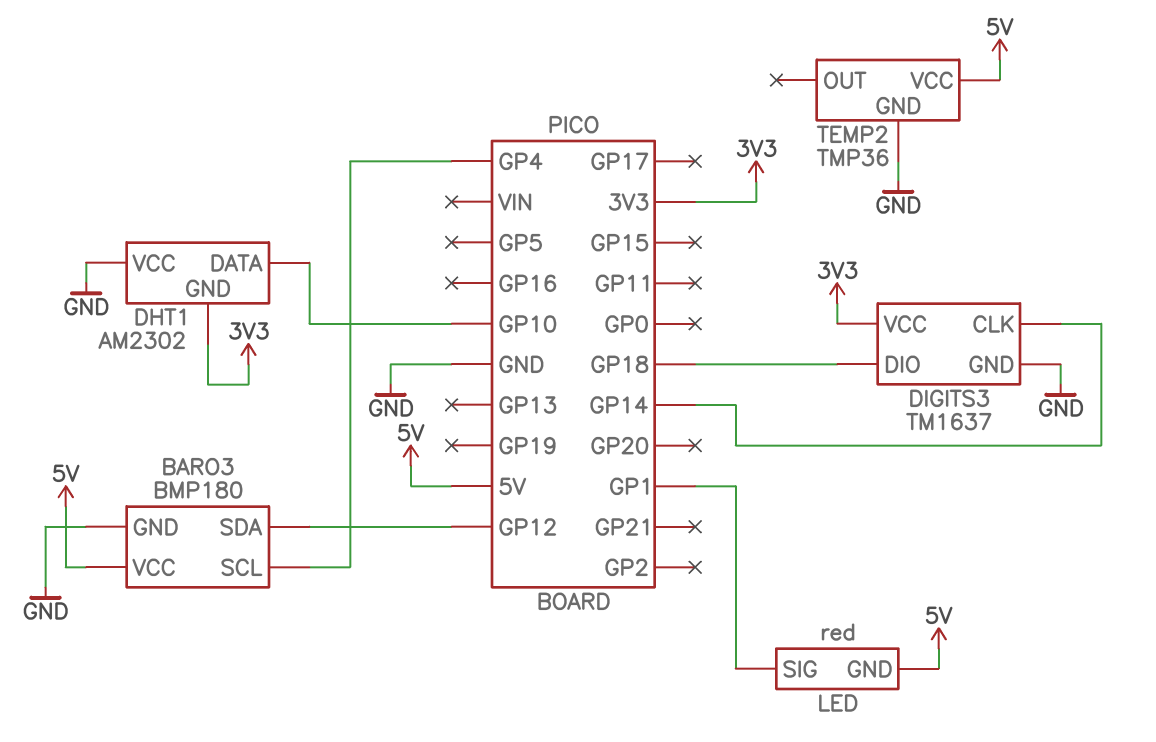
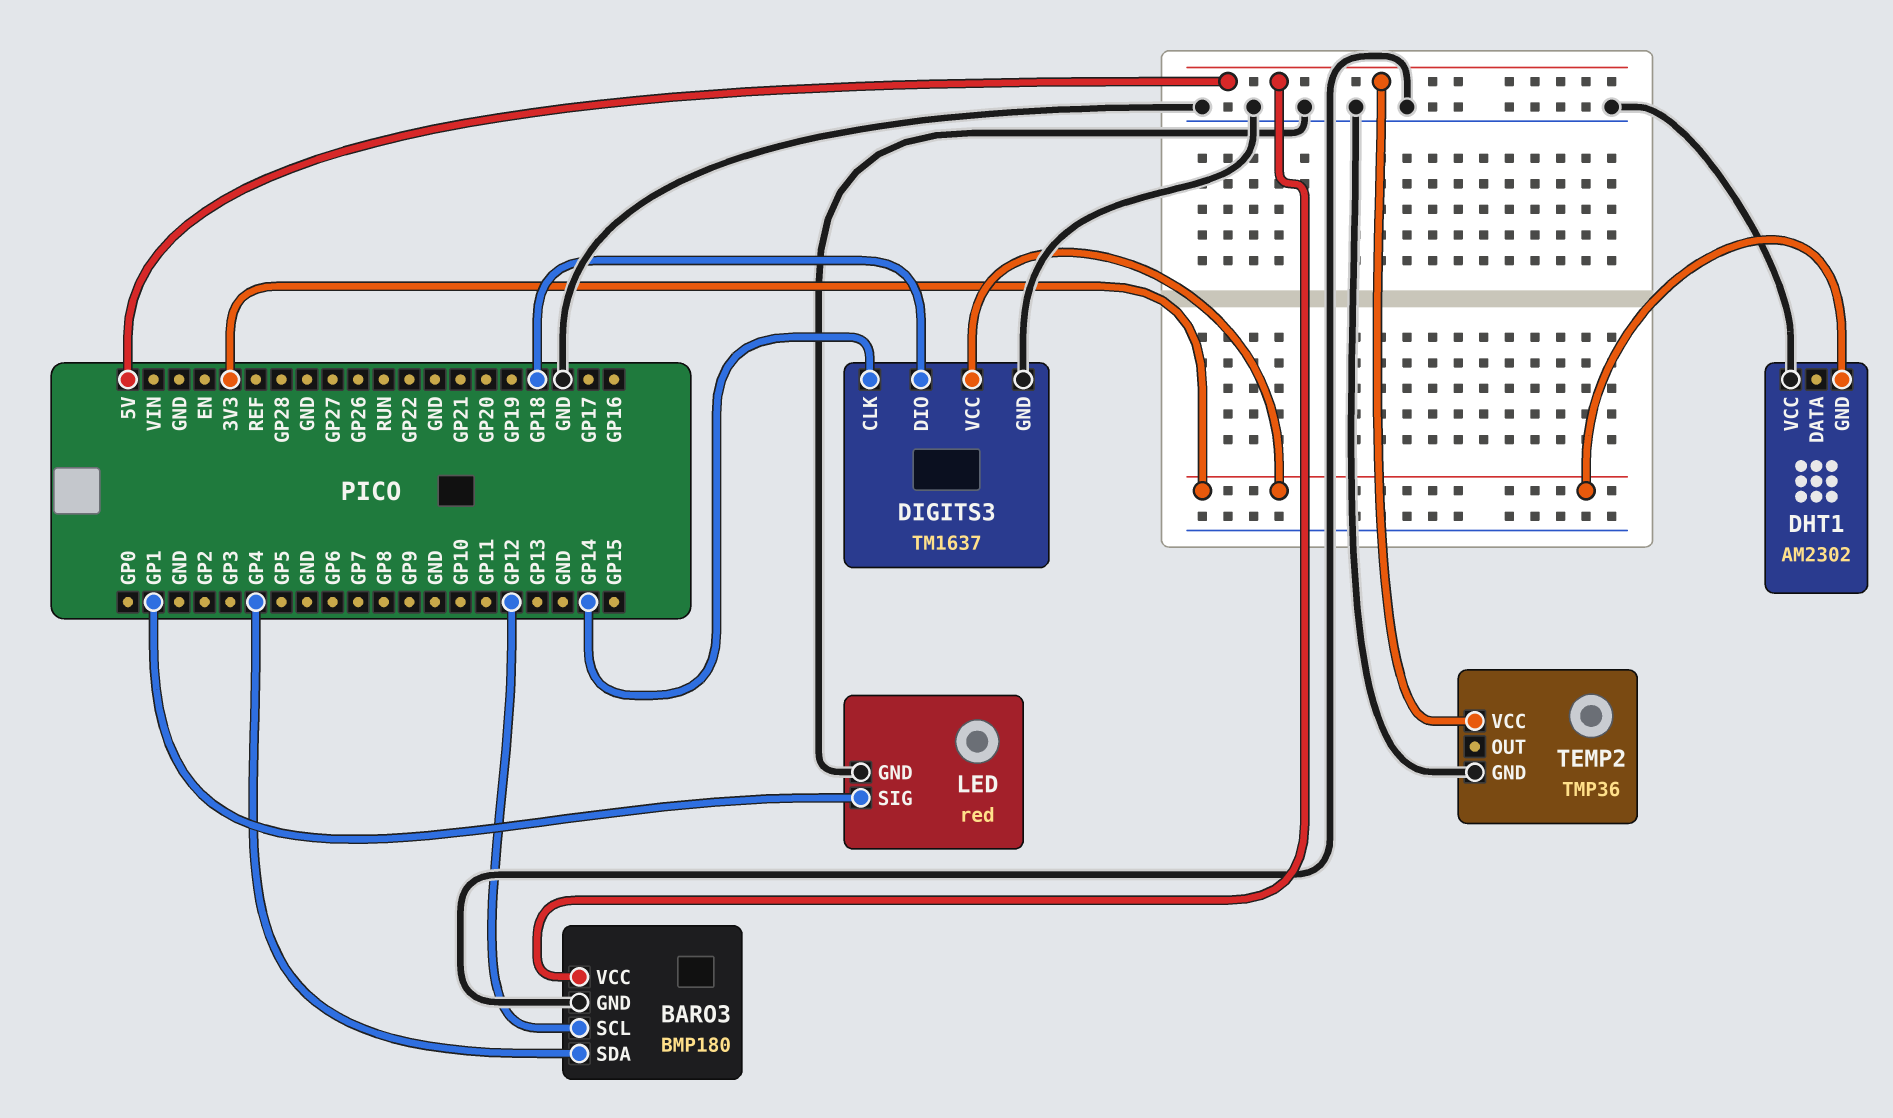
BARO3 pin SCL: GP4 -> GP12
BARO3 pin SDA: GP12 -> GP4
DHT1 pin DATA: GP10 -> none
LED pin GND: 5V -> GND

